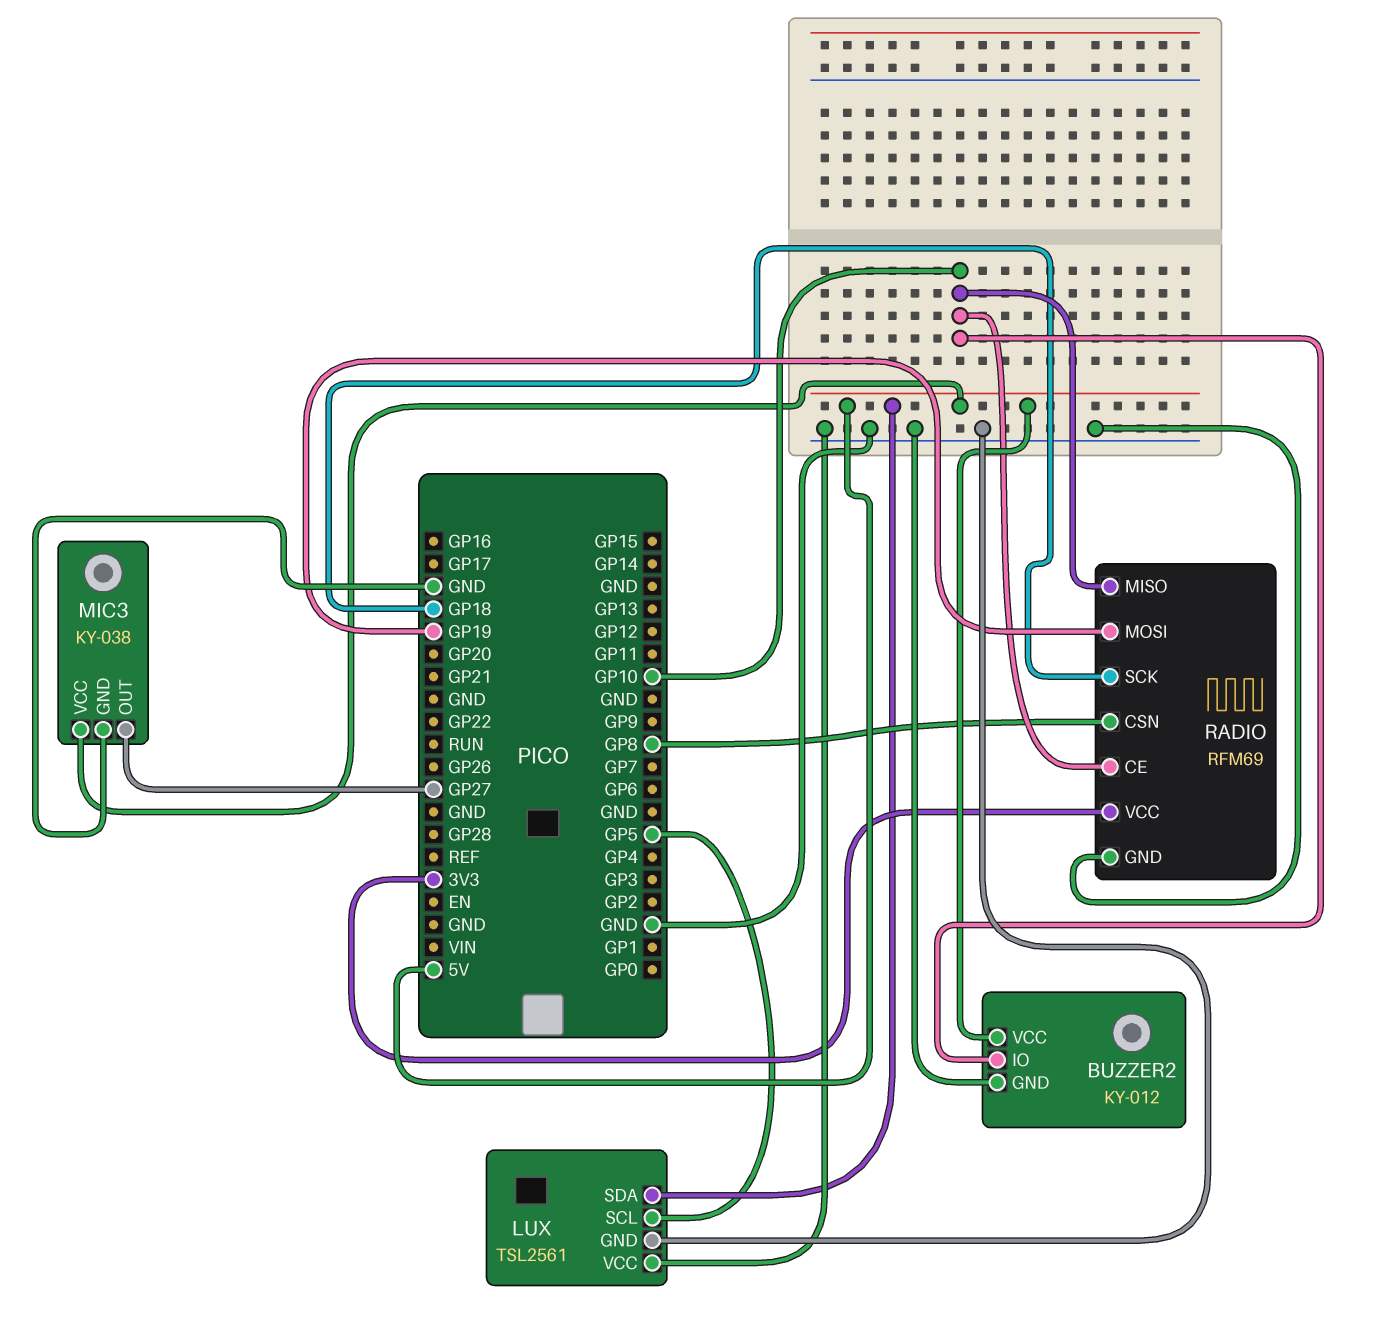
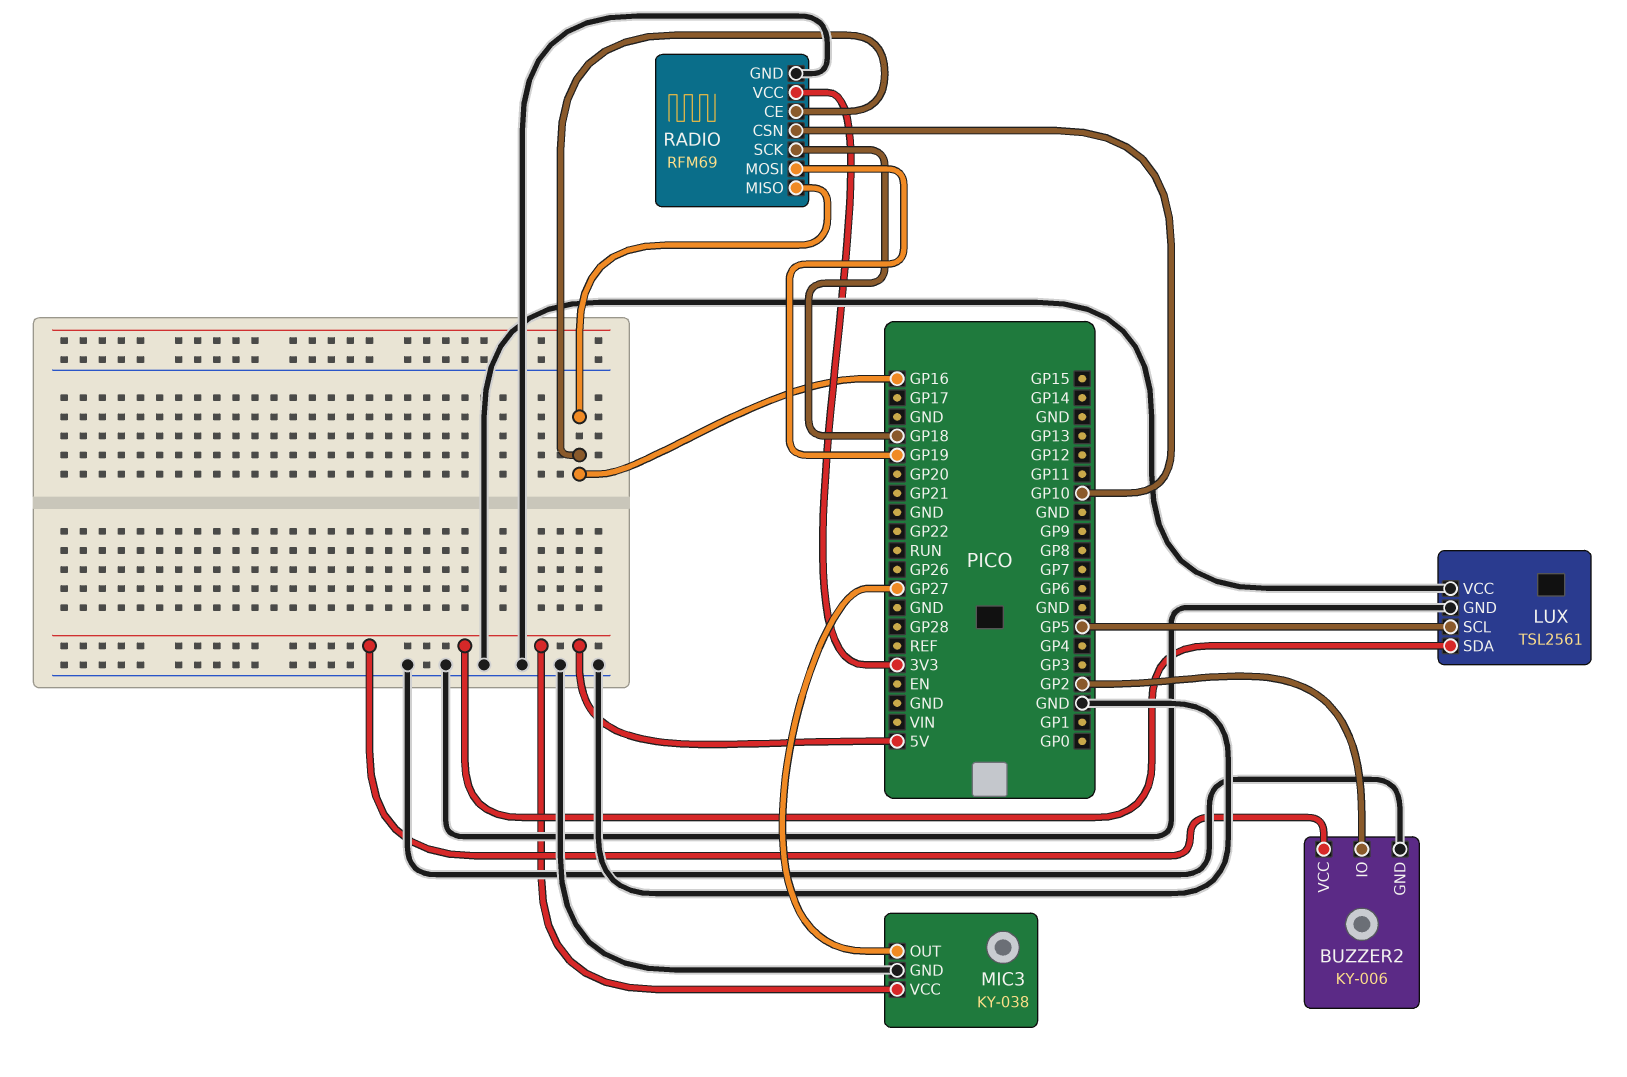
BUZZER2: KY-012 -> KY-006
BUZZER2 pin IO: GP10 -> GP2
RADIO pin CE: GP10 -> GP16
RADIO pin CSN: GP8 -> GP10
RADIO pin MISO: GP10 -> GP16

